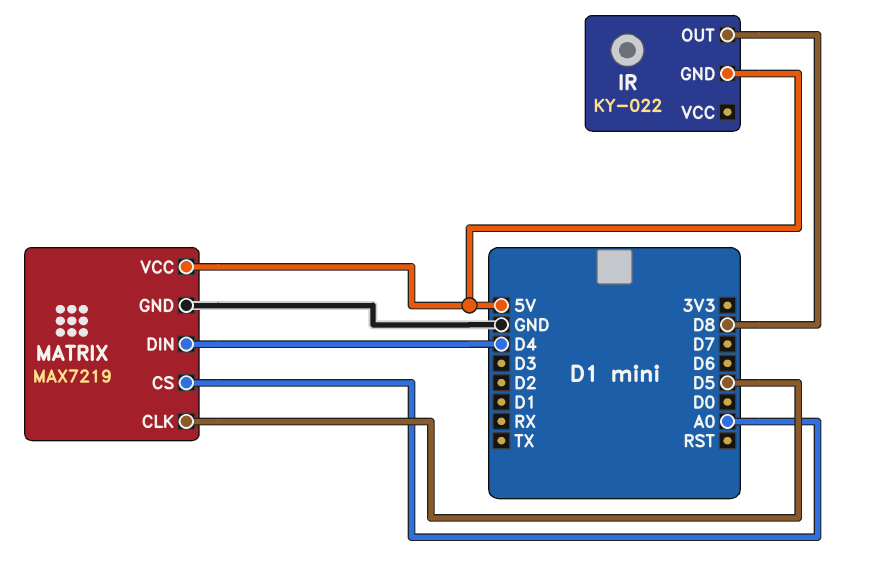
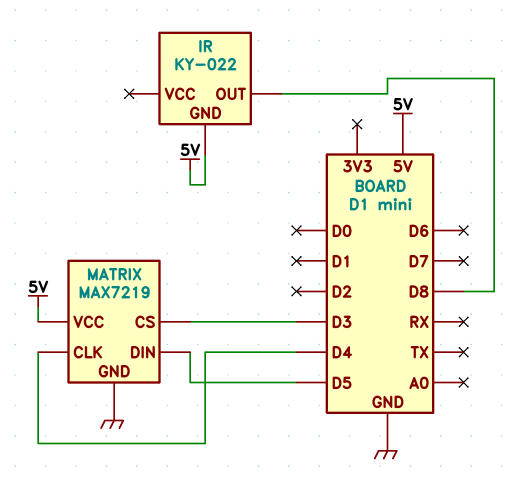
MATRIX pin CLK: D5 -> D4
MATRIX pin CS: A0 -> D3
MATRIX pin DIN: D4 -> D5

